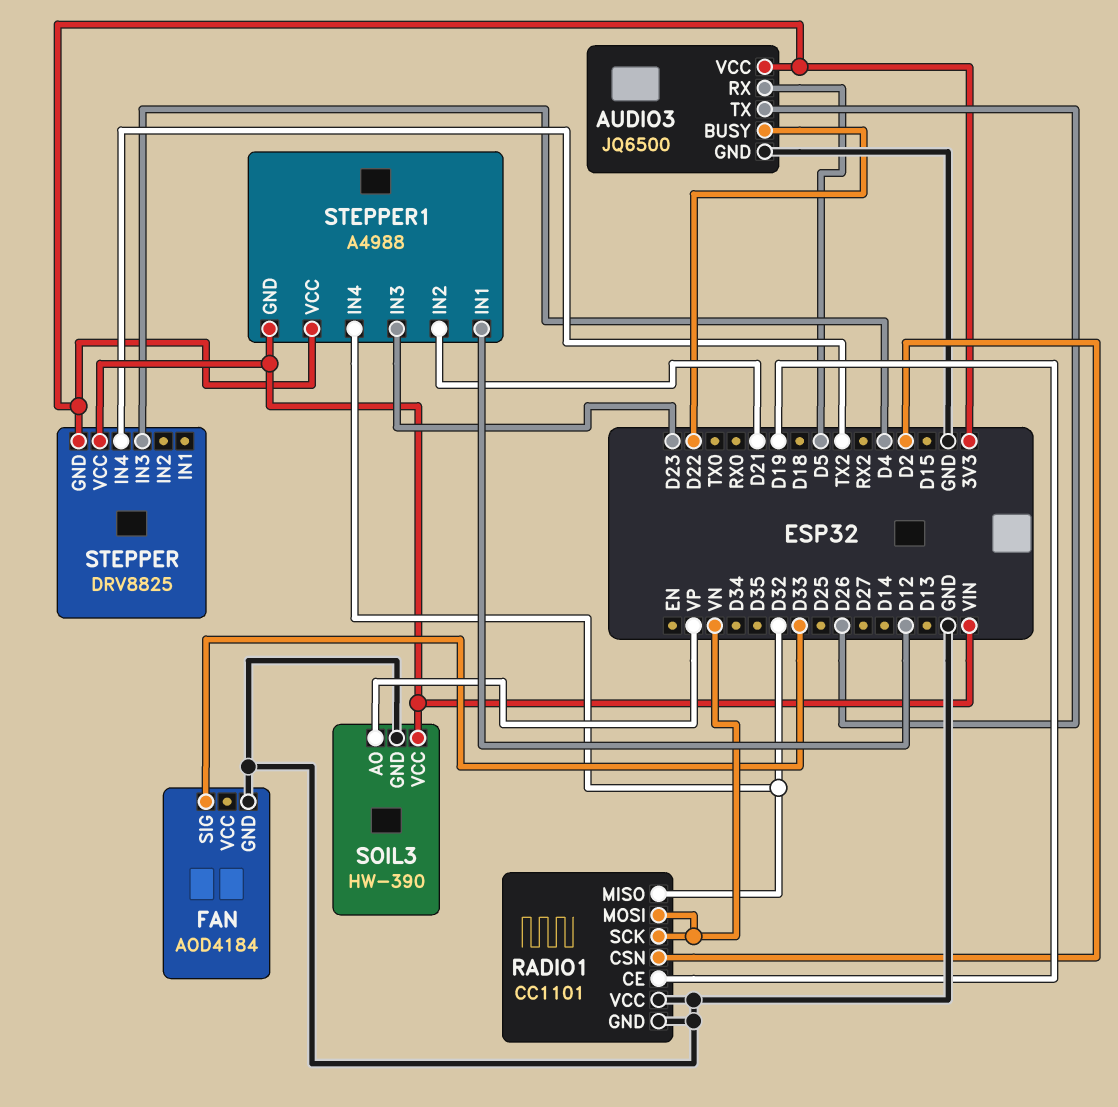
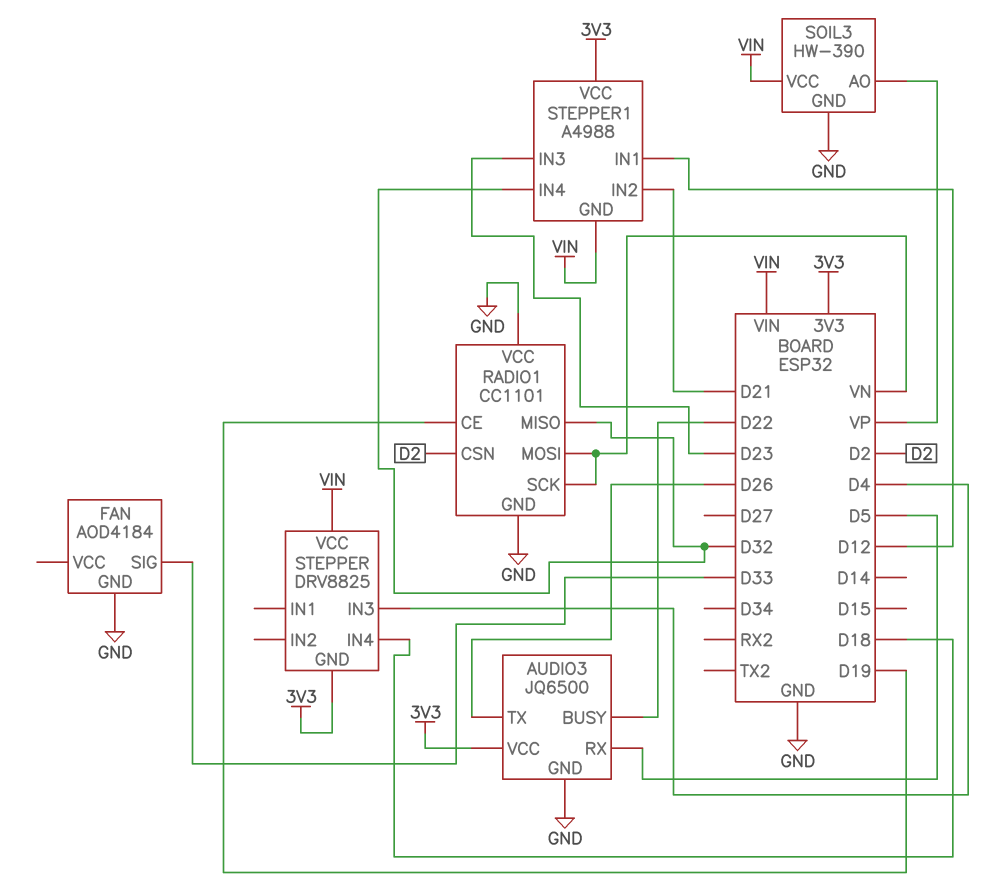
STEPPER pin IN4: TX2 -> D18

